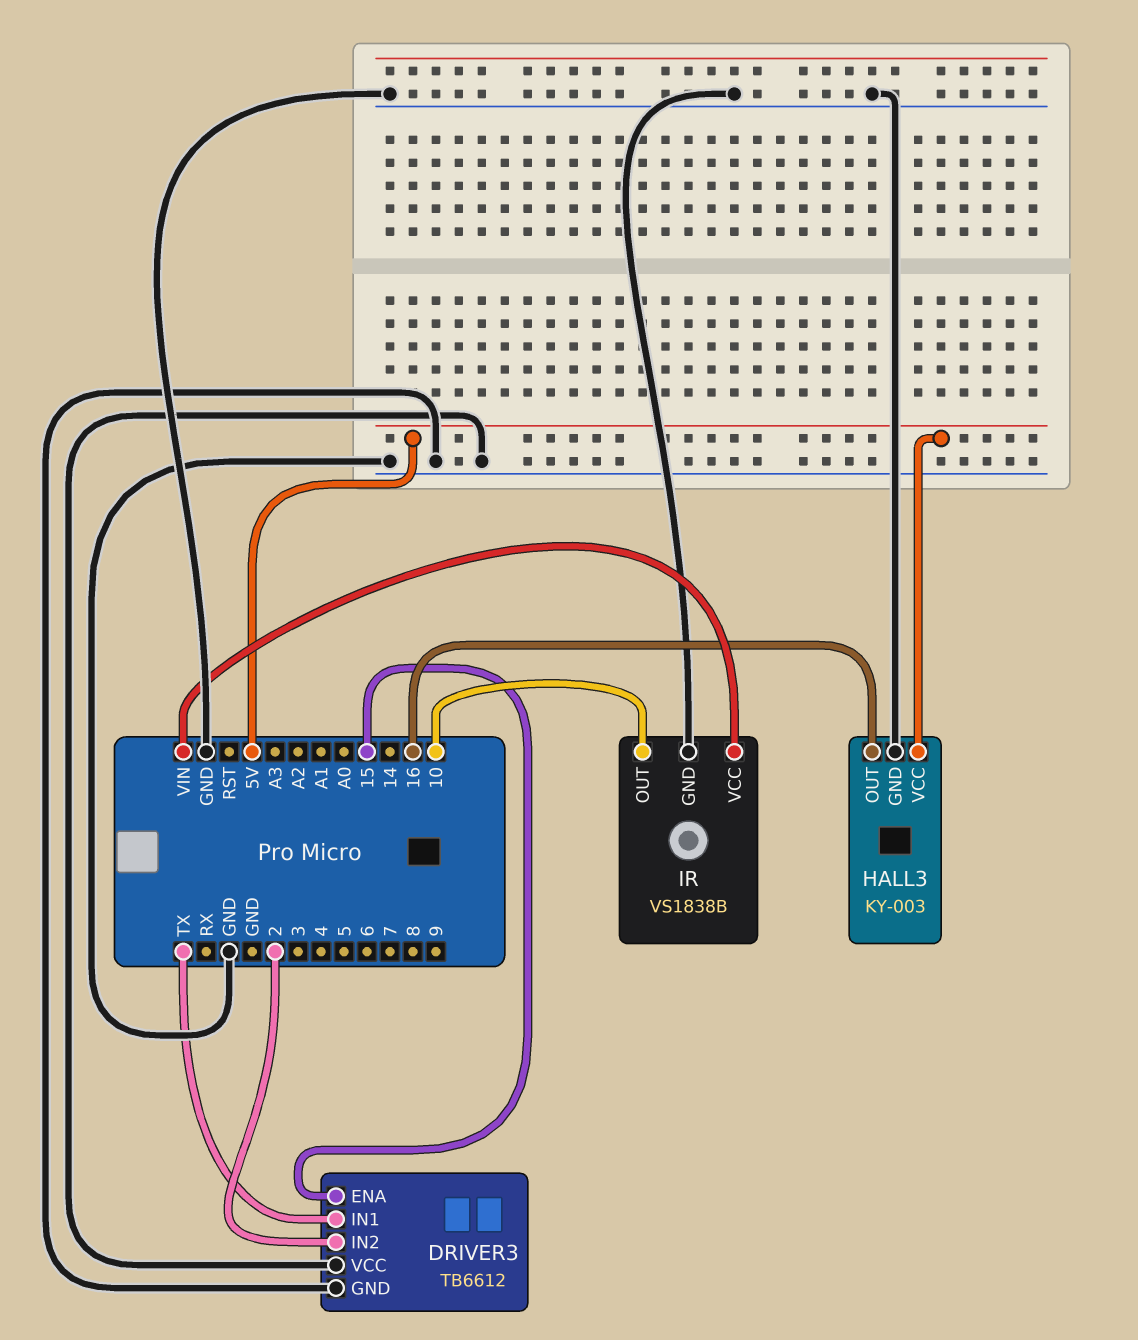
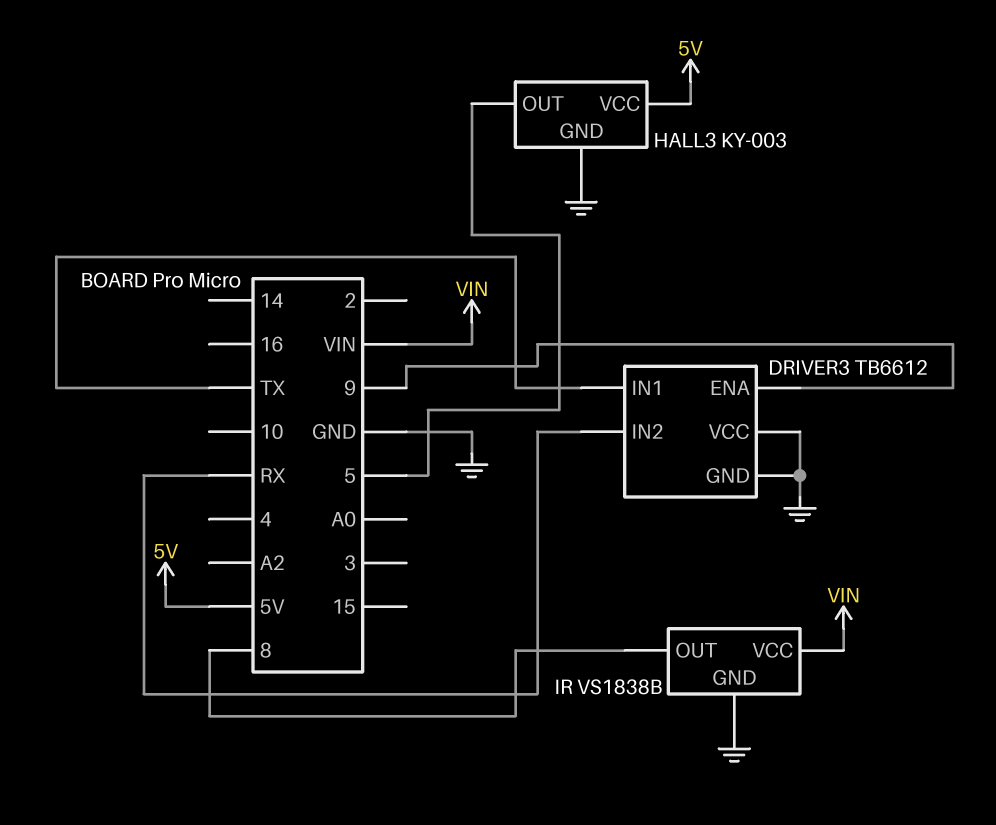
DRIVER3 pin ENA: 15 -> 9
DRIVER3 pin IN2: 2 -> RX
HALL3 pin OUT: 16 -> 5
IR pin OUT: 10 -> 8

